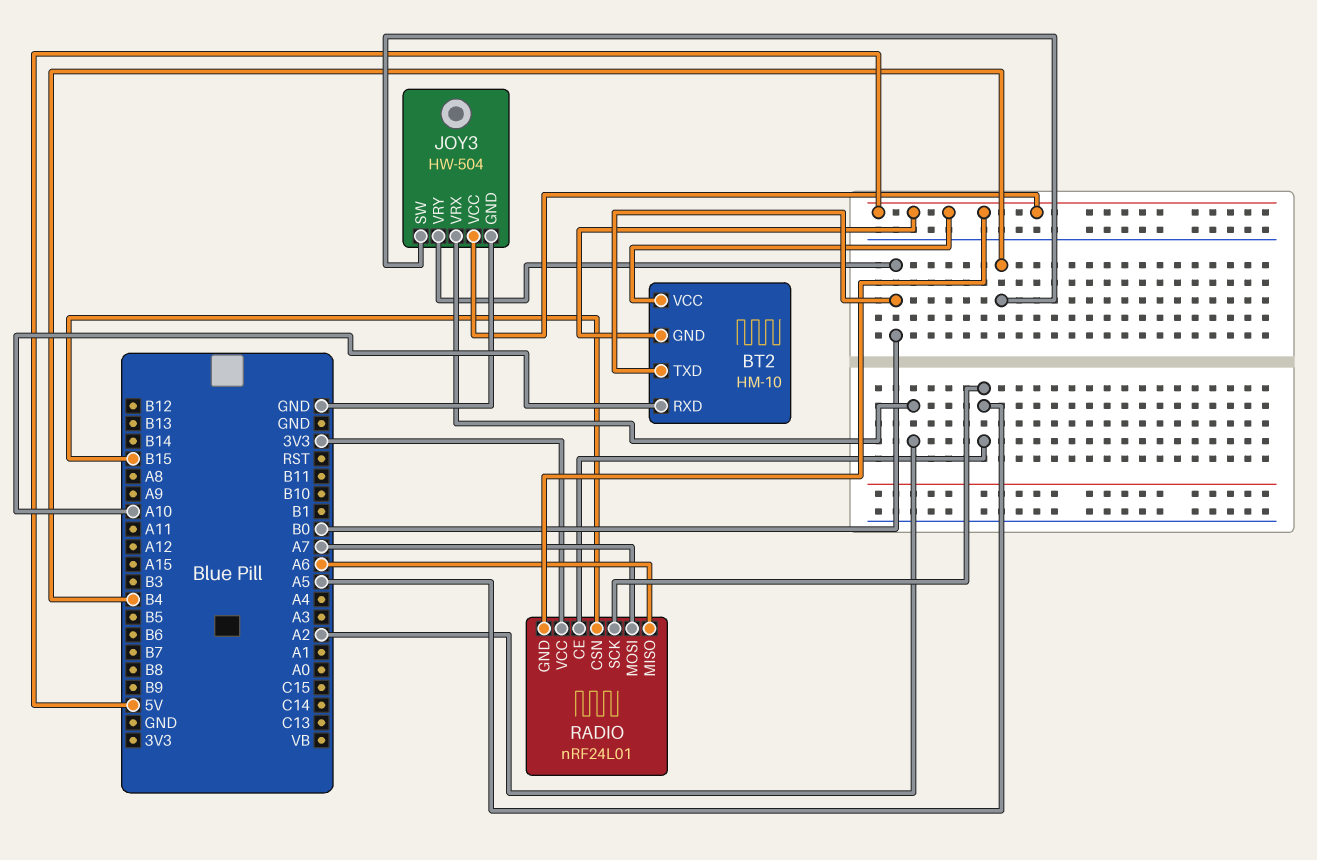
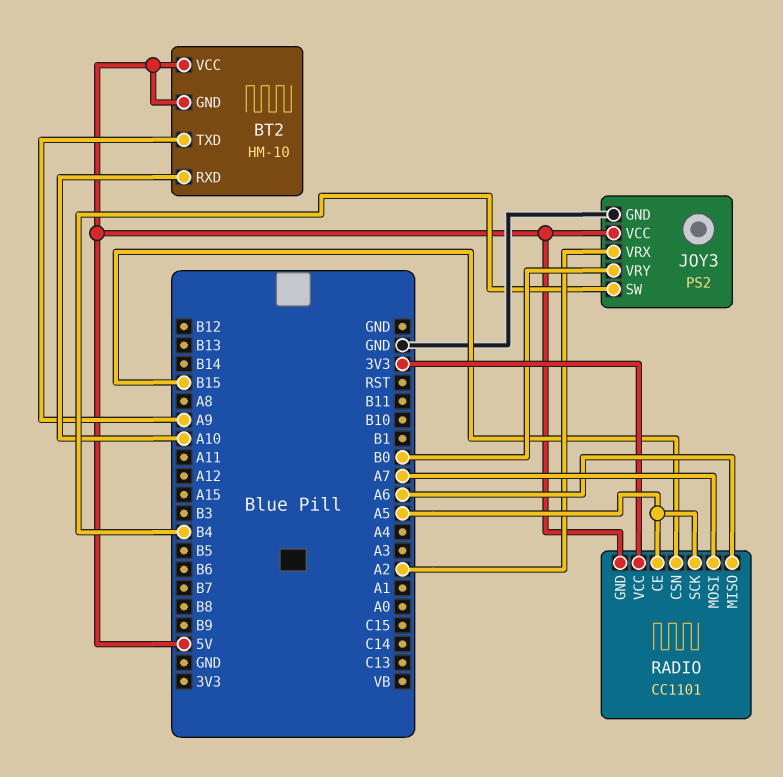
BT2 pin TXD: B0 -> A9
JOY3: HW-504 -> PS2
RADIO: nRF24L01 -> CC1101

